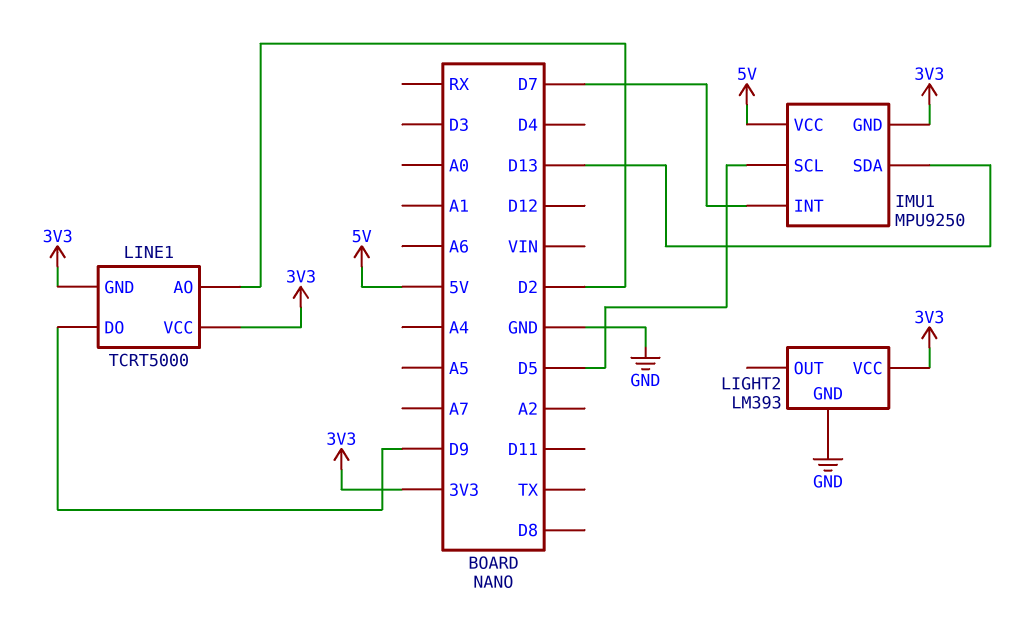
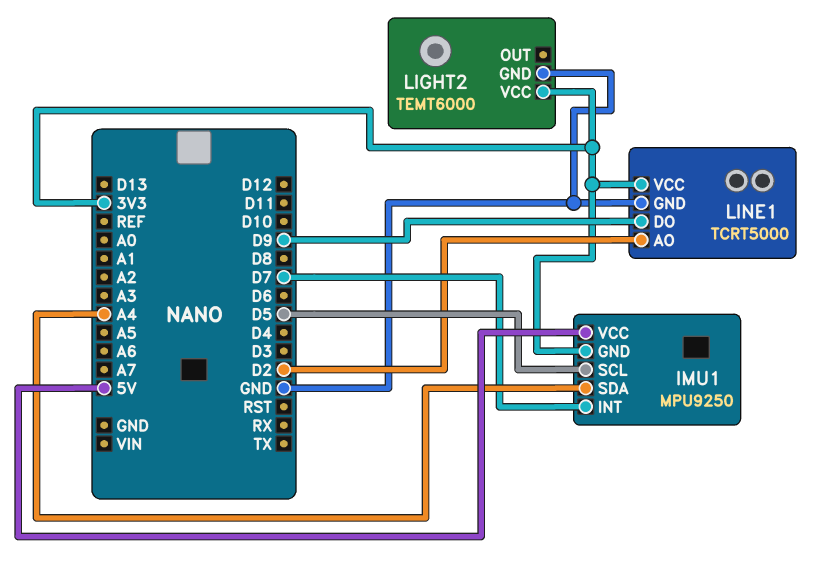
IMU1 pin SDA: D13 -> A4
LIGHT2: LM393 -> TEMT6000
LINE1 pin GND: 3V3 -> GND

